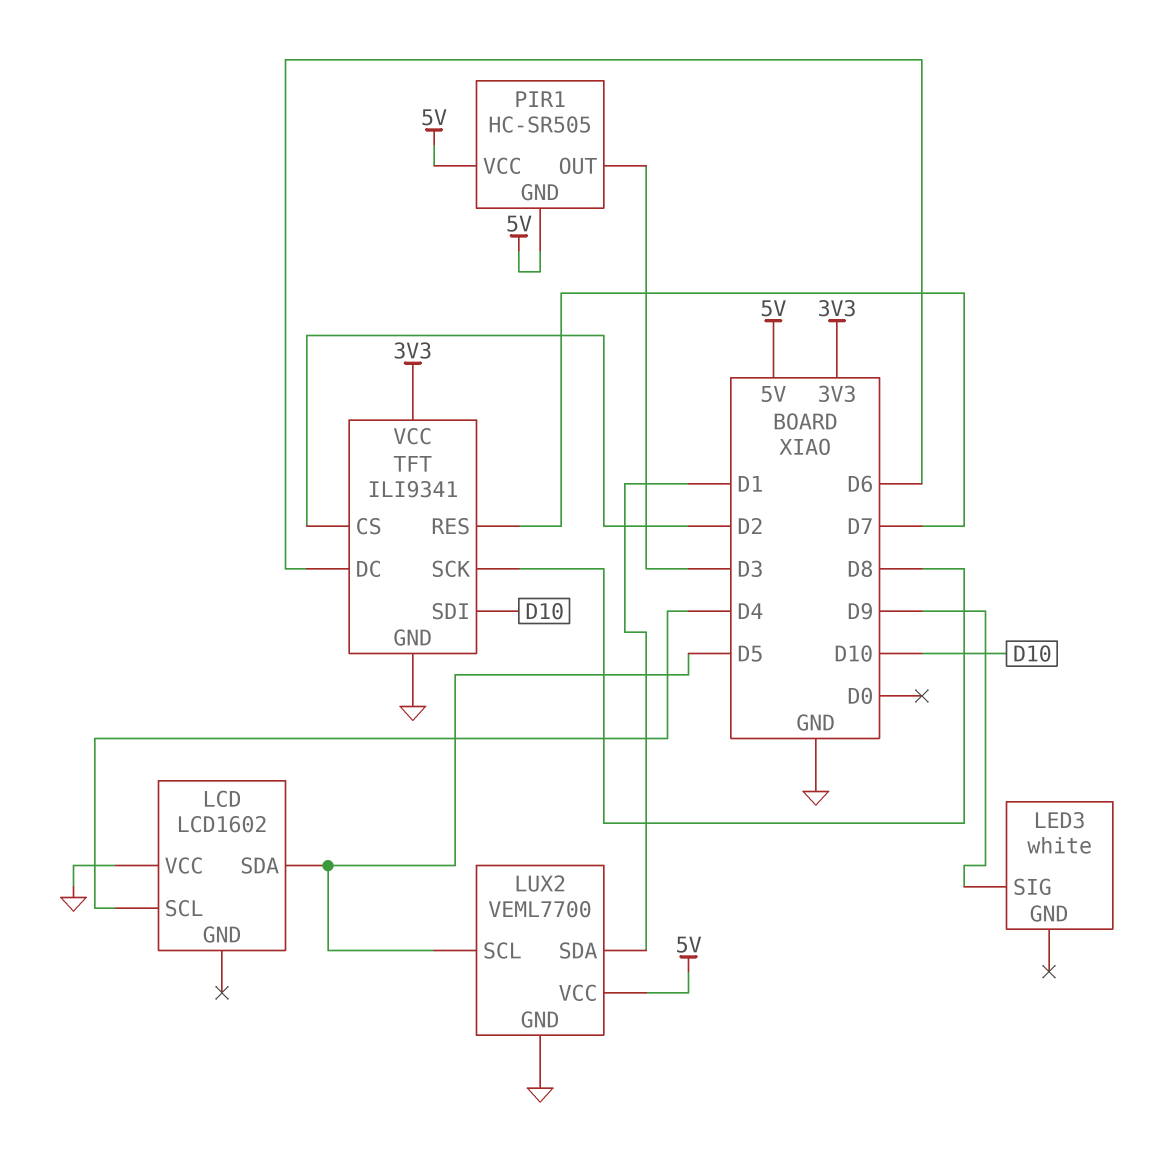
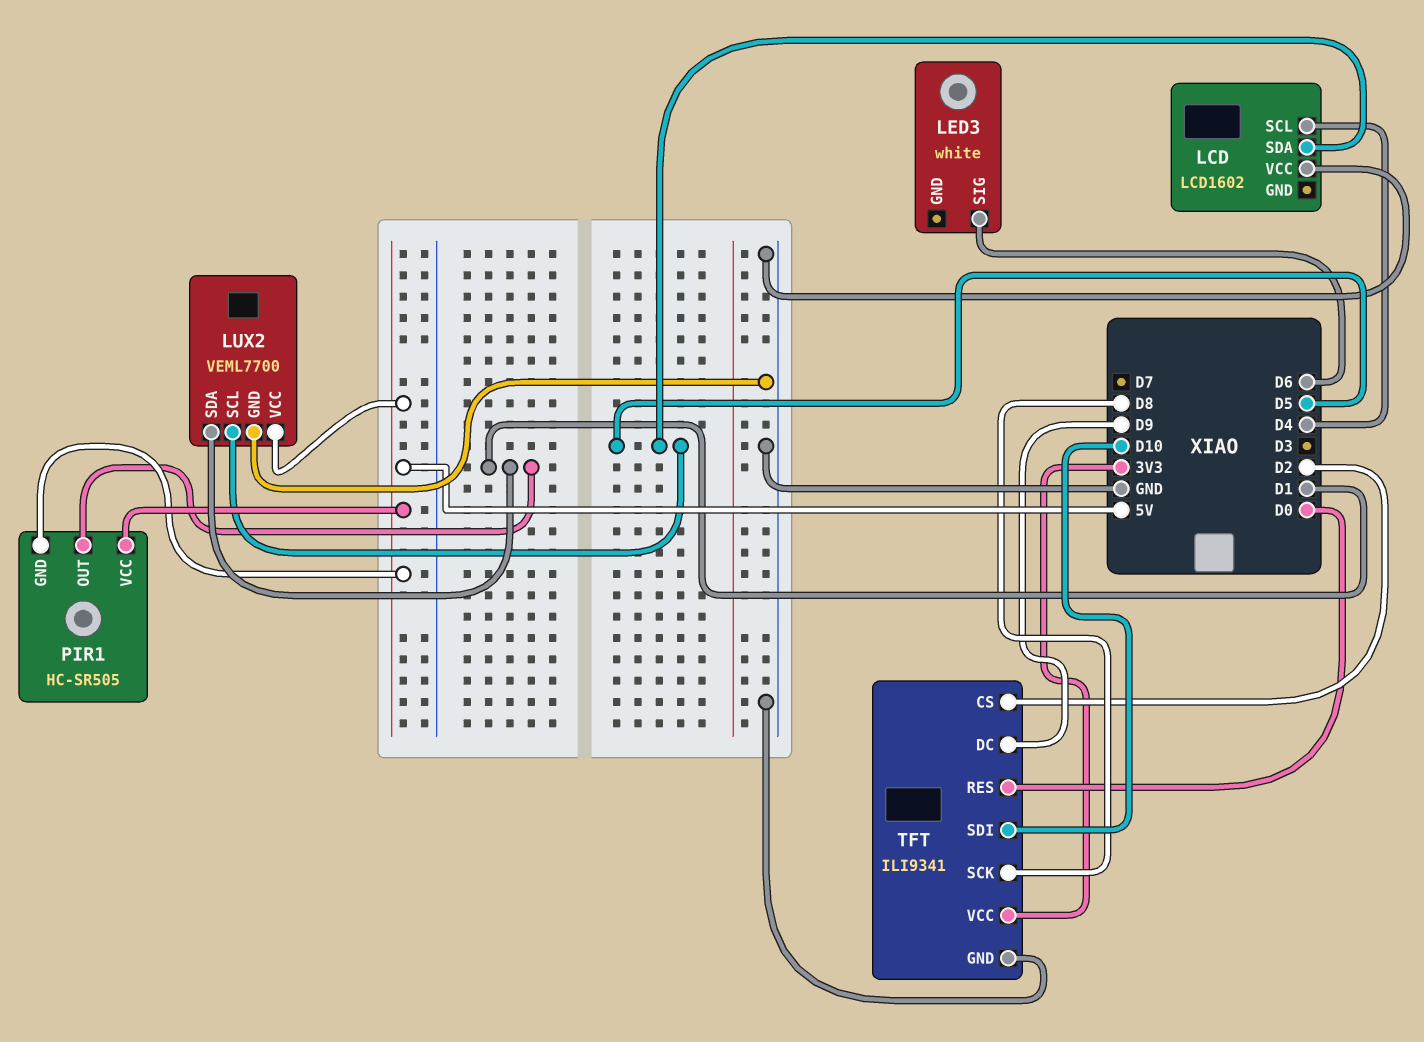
LED3 pin SIG: D9 -> D6
PIR1 pin OUT: D3 -> D1
TFT pin DC: D6 -> D9
TFT pin RES: D7 -> D0

